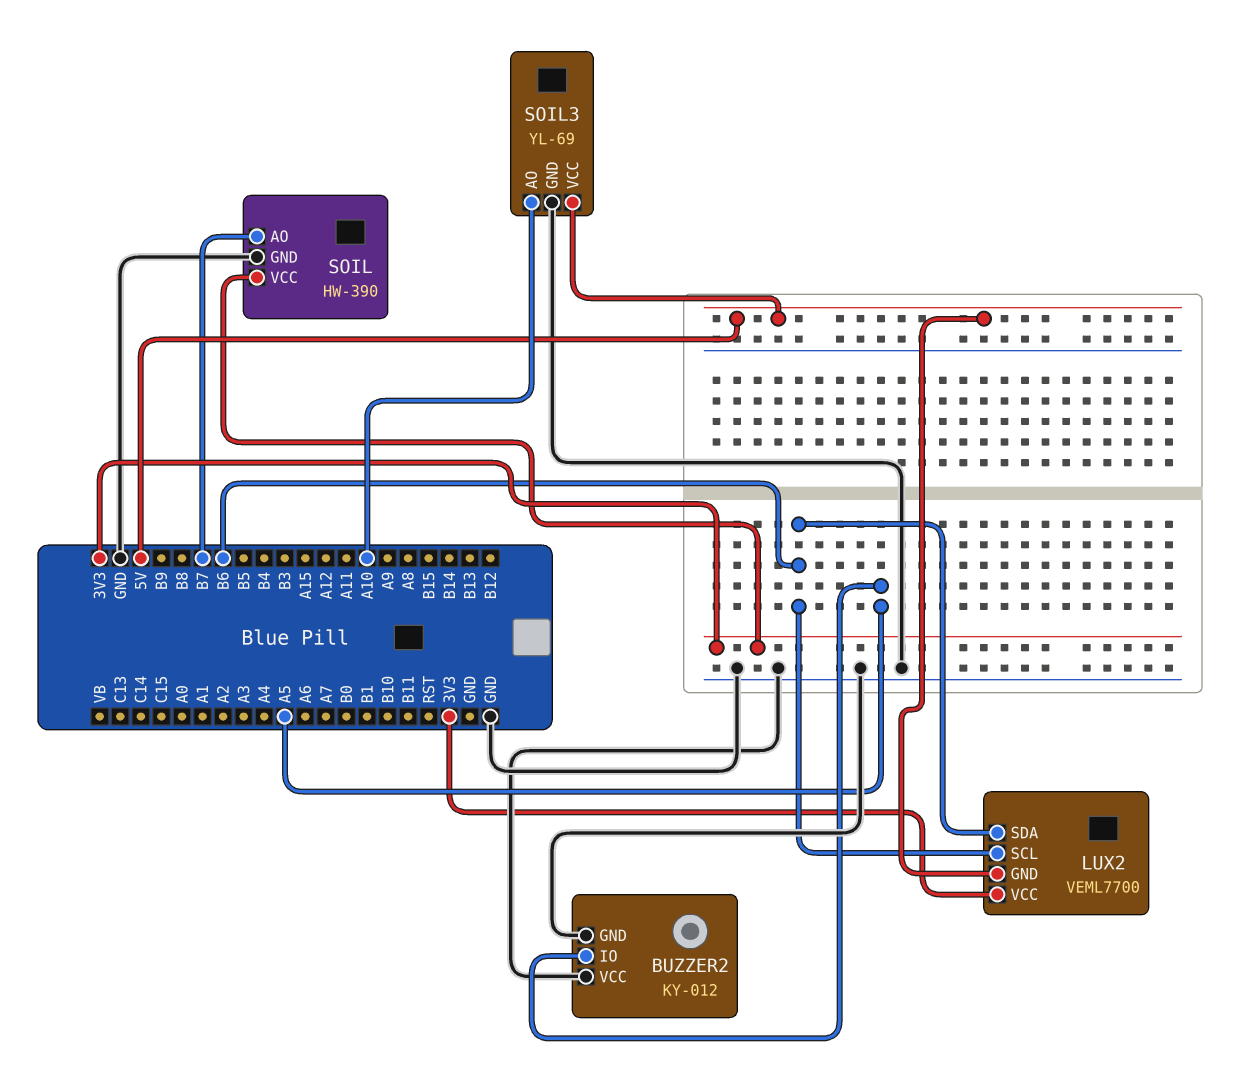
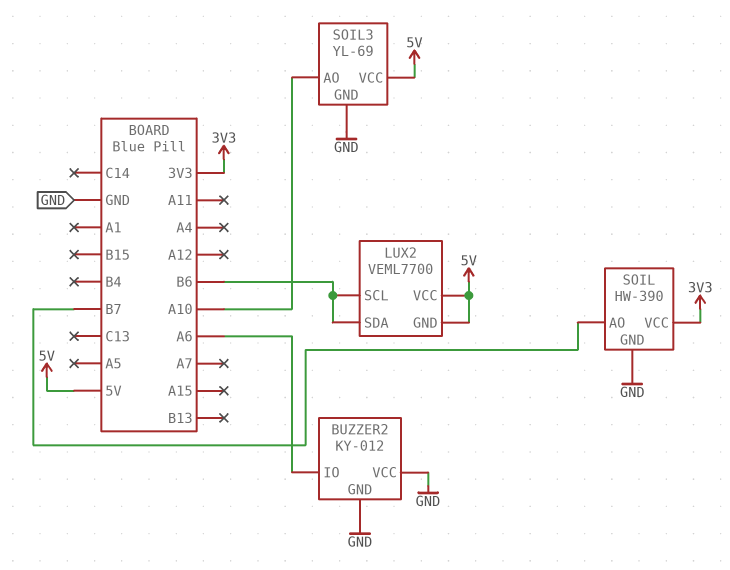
BUZZER2 pin IO: A5 -> A6
LUX2 pin VCC: 3V3 -> 5V

